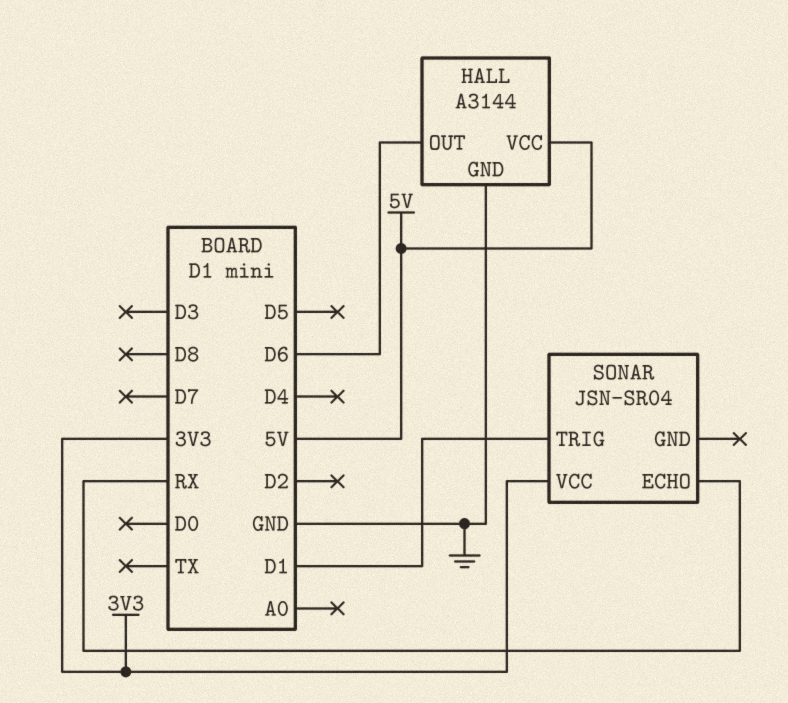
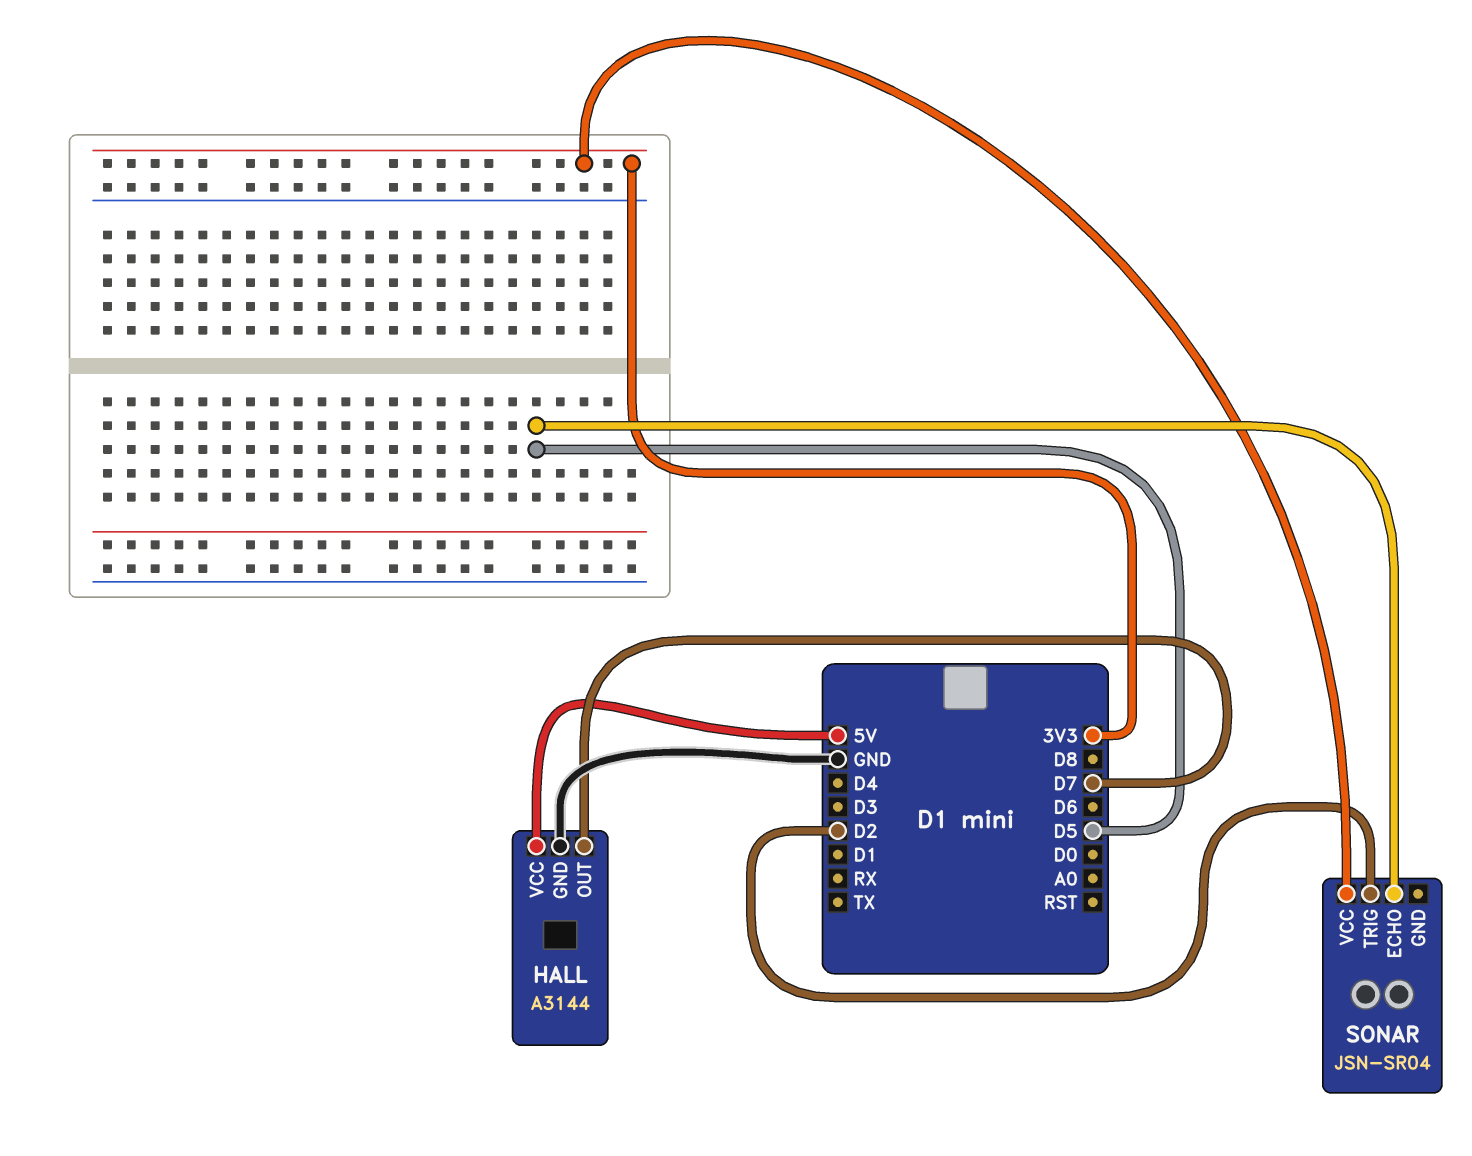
HALL pin OUT: D6 -> D7
SONAR pin ECHO: RX -> D5
SONAR pin TRIG: D1 -> D2

